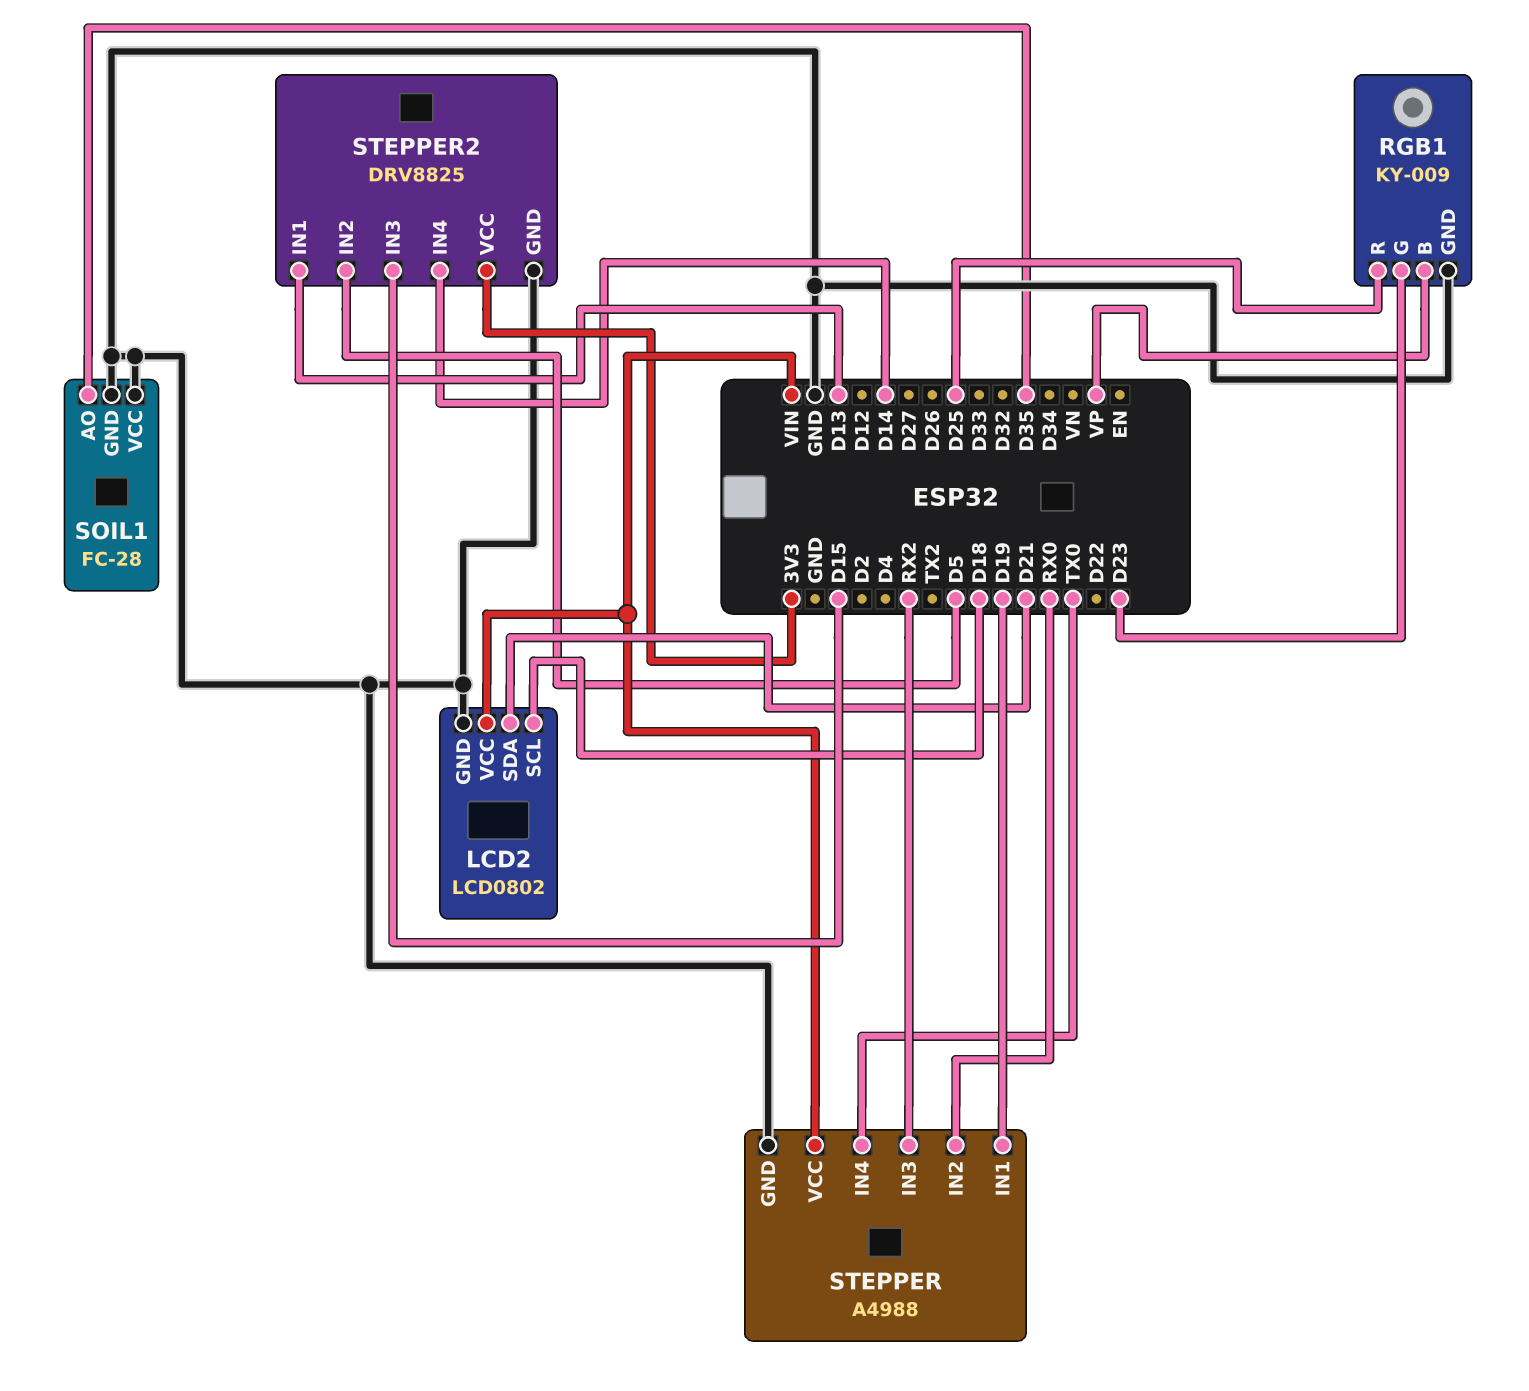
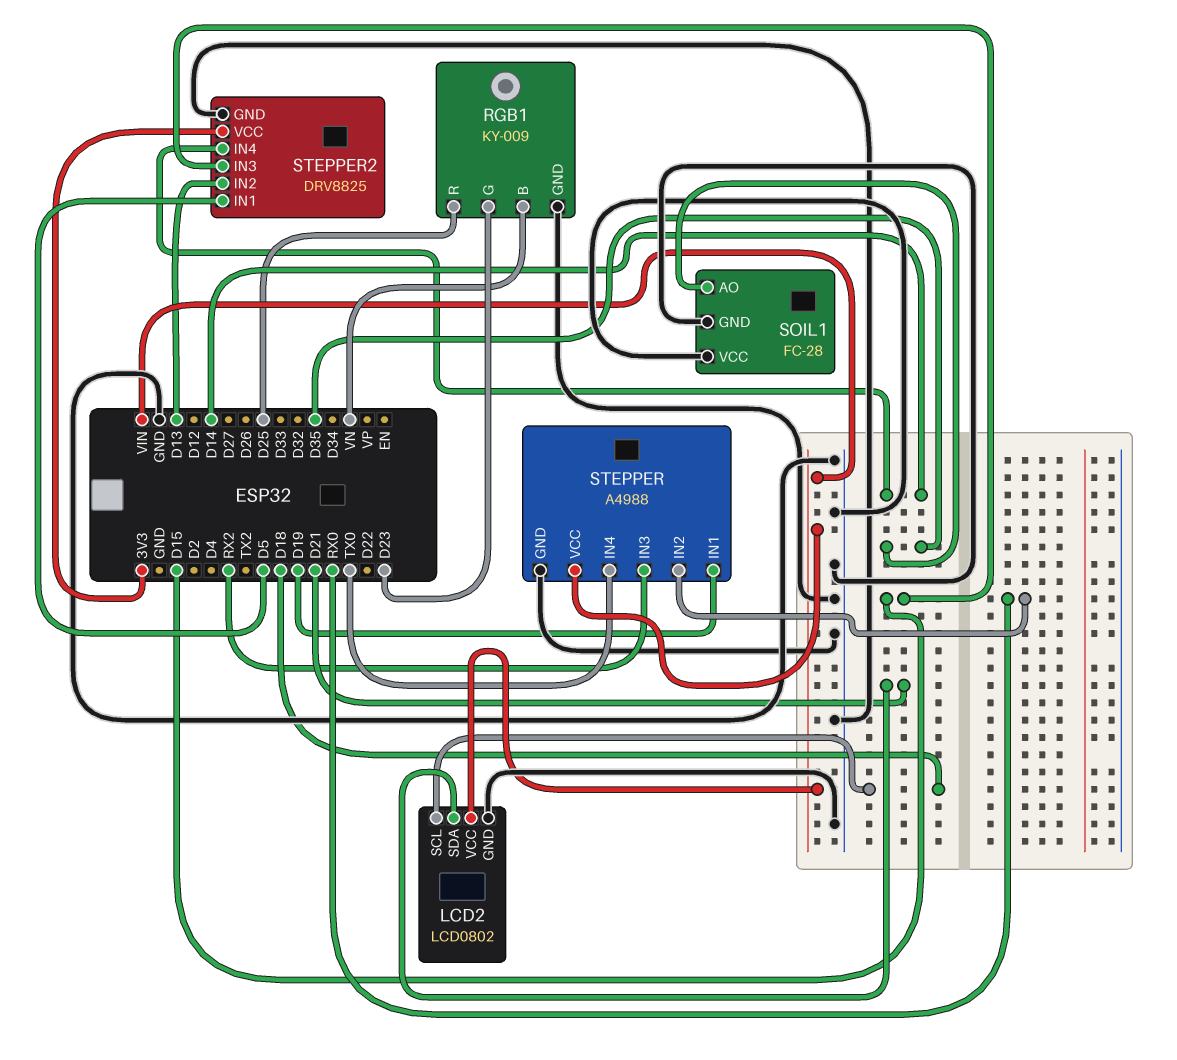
RGB1 pin B: VP -> VN
STEPPER2 pin IN1: D13 -> D5
STEPPER2 pin IN2: D5 -> D13

